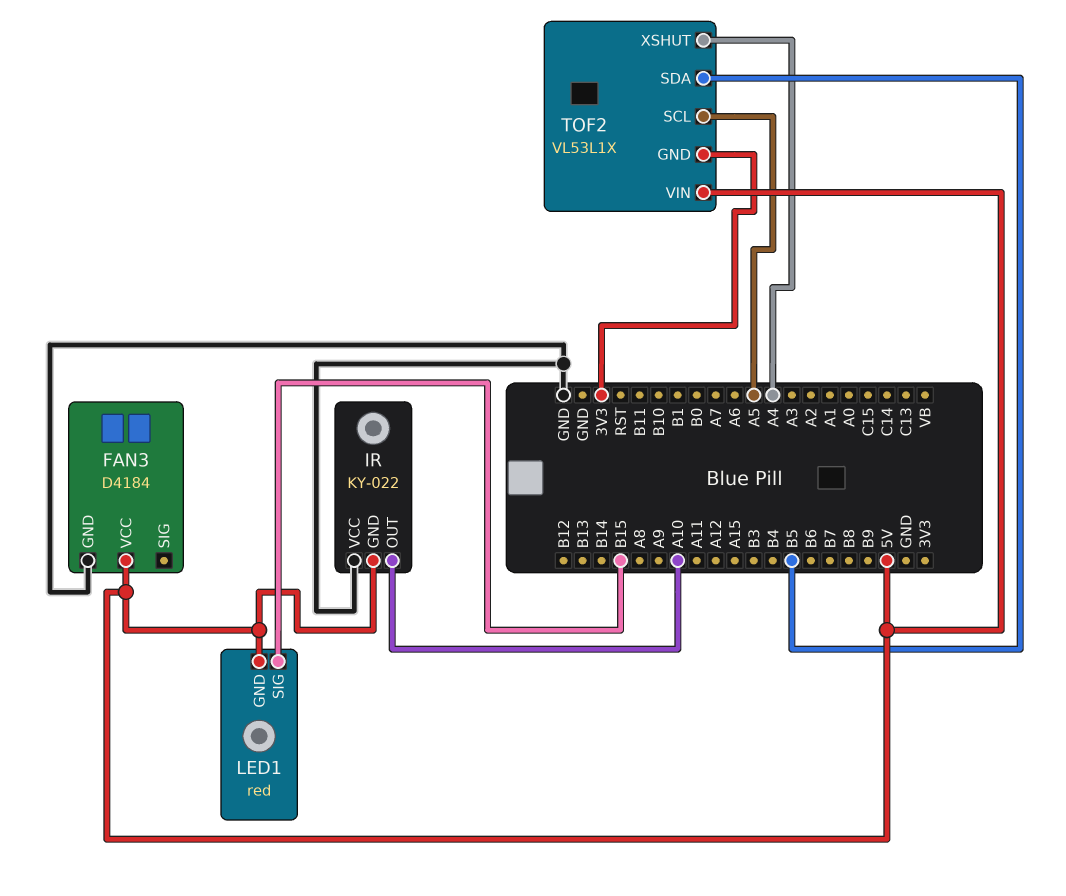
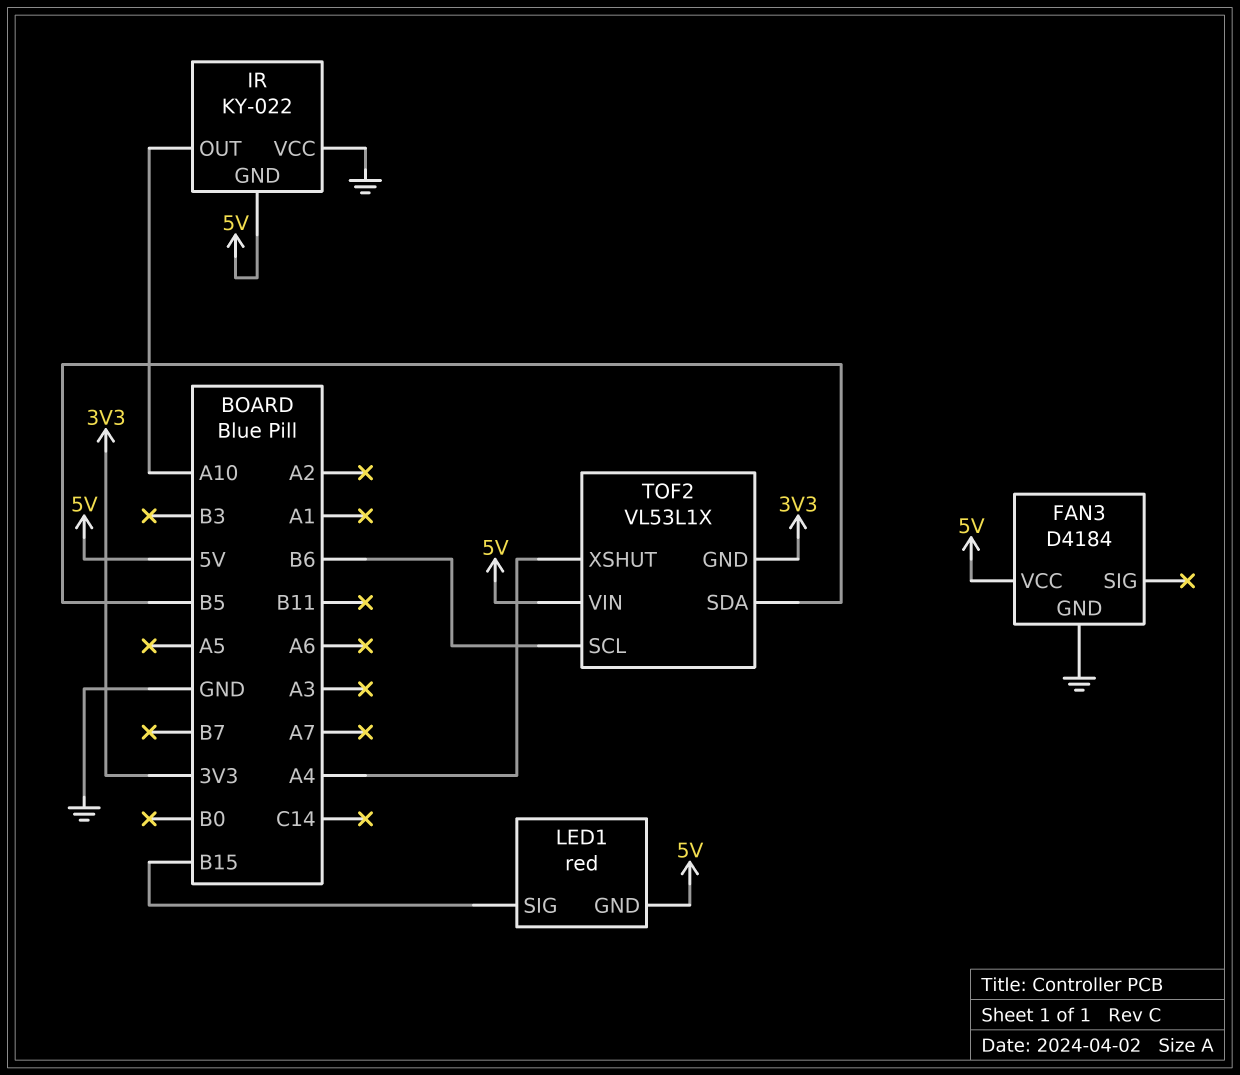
TOF2 pin SCL: A5 -> B6

